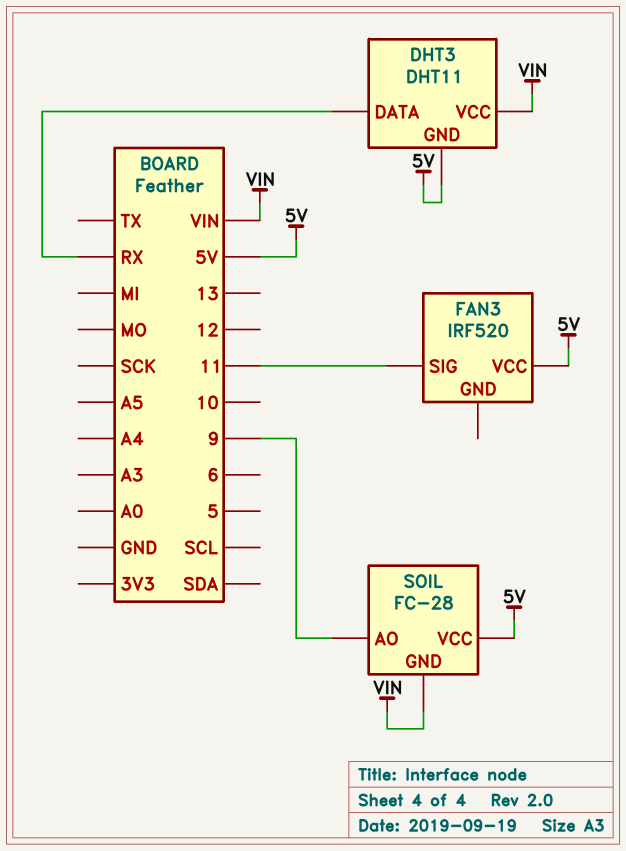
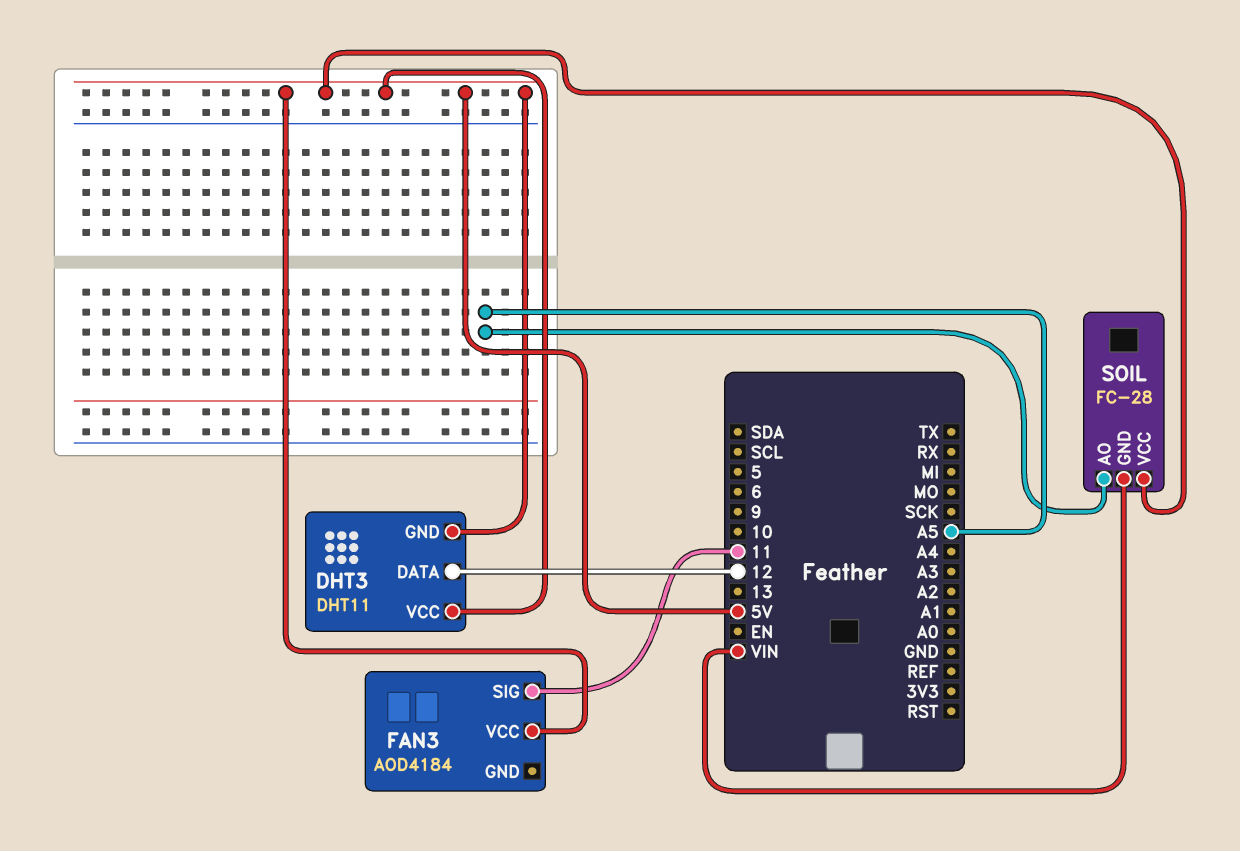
DHT3 pin DATA: RX -> 12
DHT3 pin VCC: VIN -> 5V
FAN3: IRF520 -> AOD4184
SOIL pin AO: 9 -> A5

